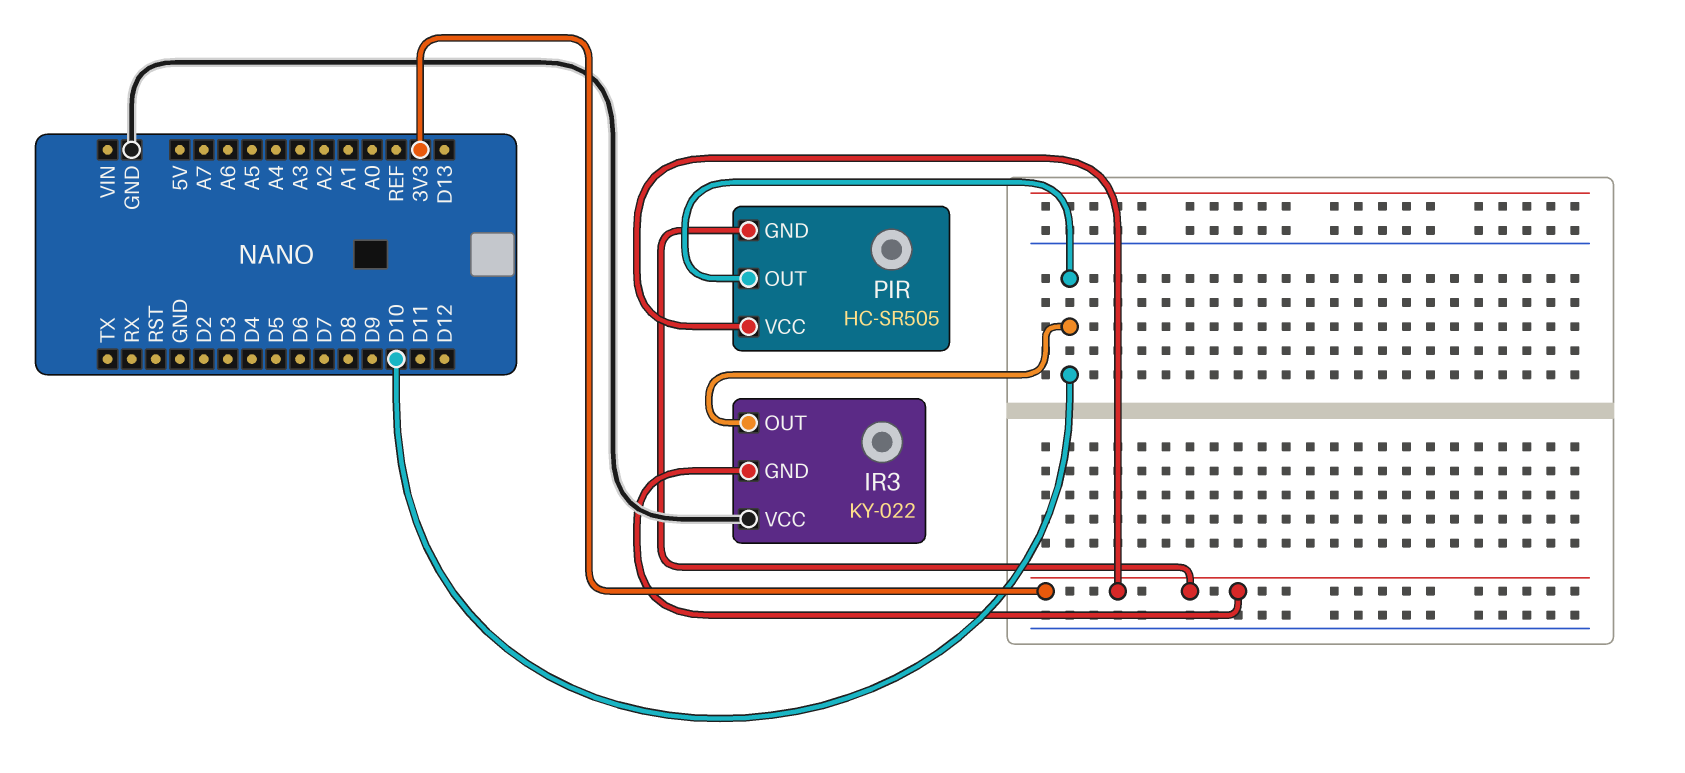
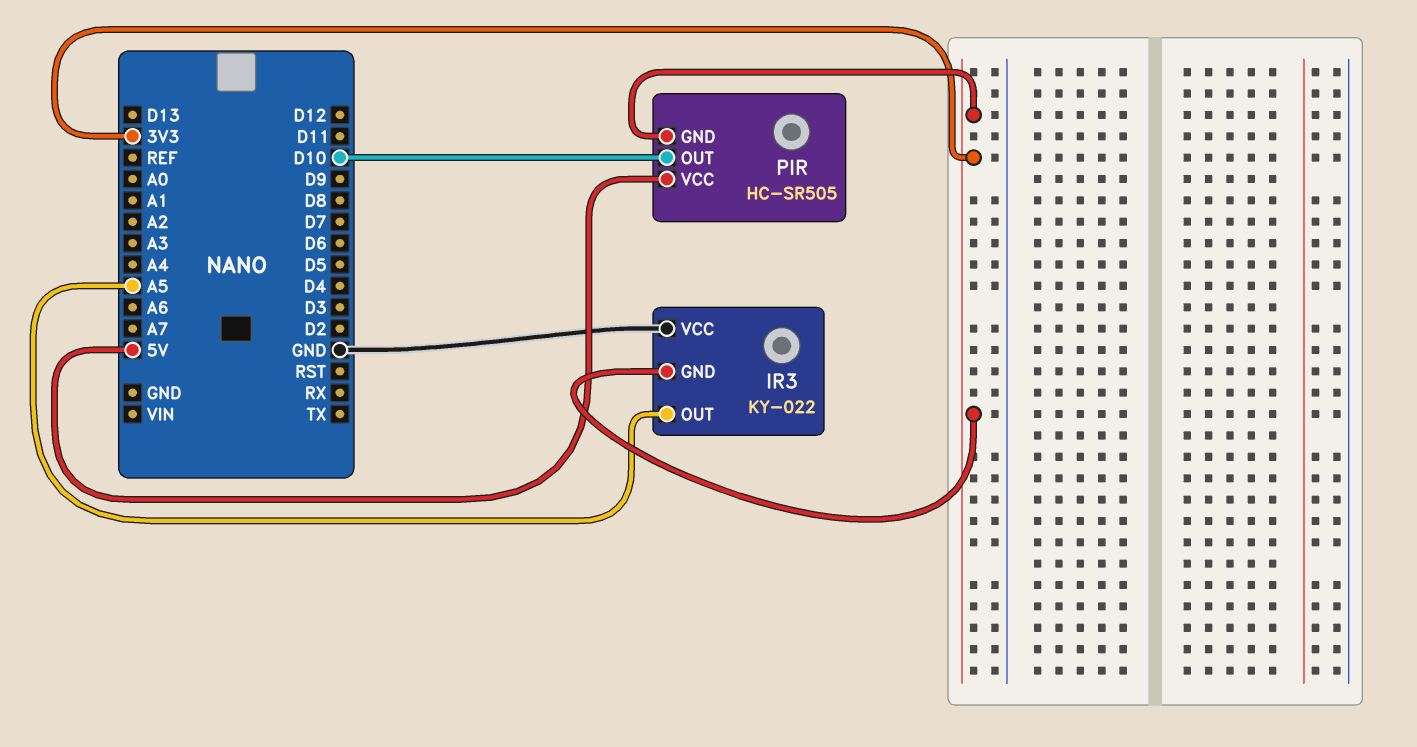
IR3 pin OUT: D10 -> A5
PIR pin VCC: 3V3 -> 5V

